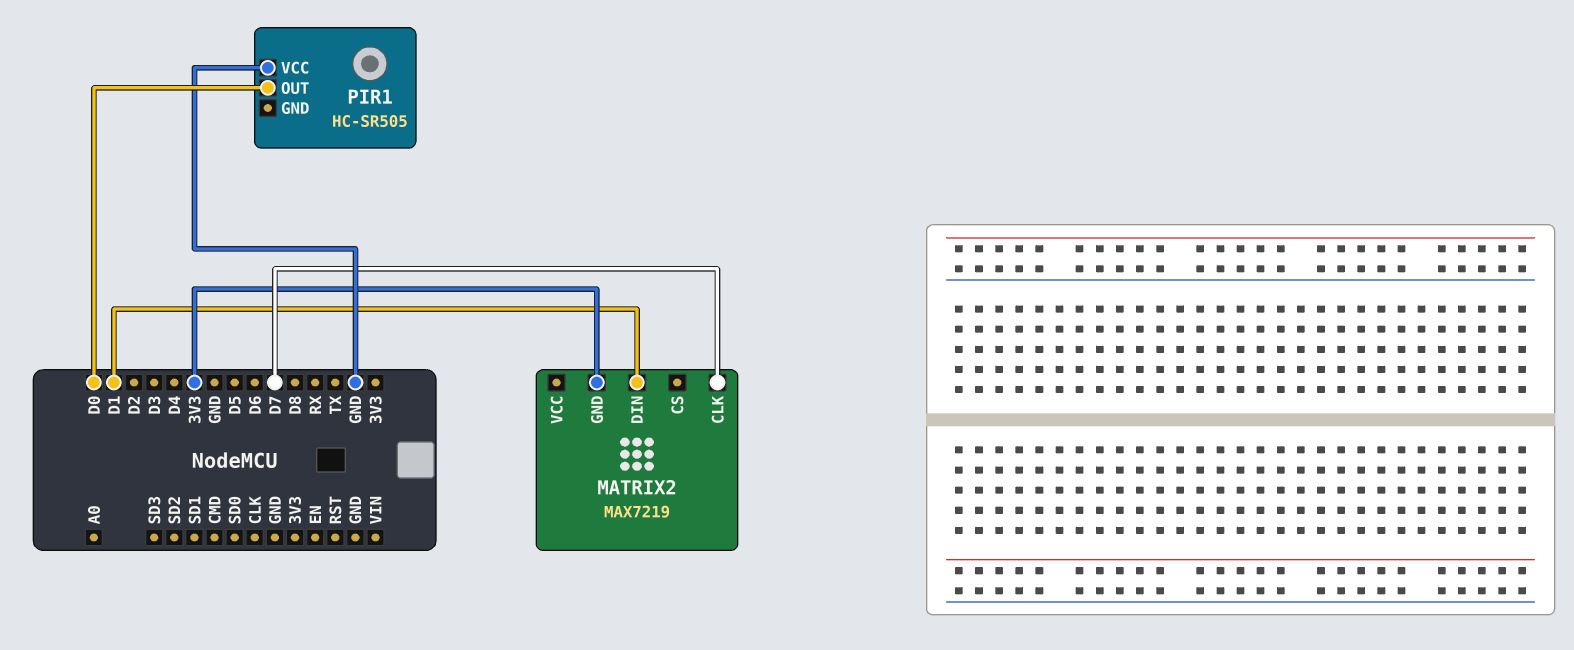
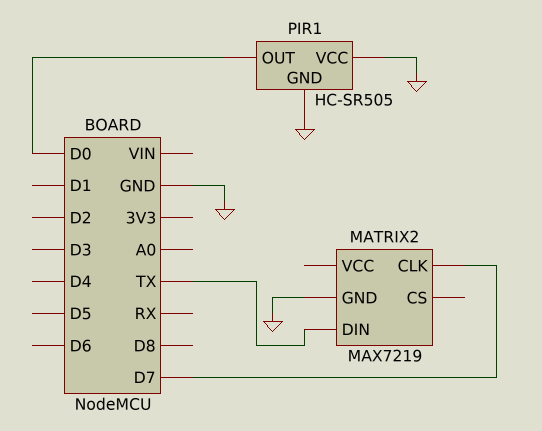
MATRIX2 pin DIN: D1 -> TX
MATRIX2 pin GND: 3V3 -> GND
PIR1 pin GND: none -> GND

